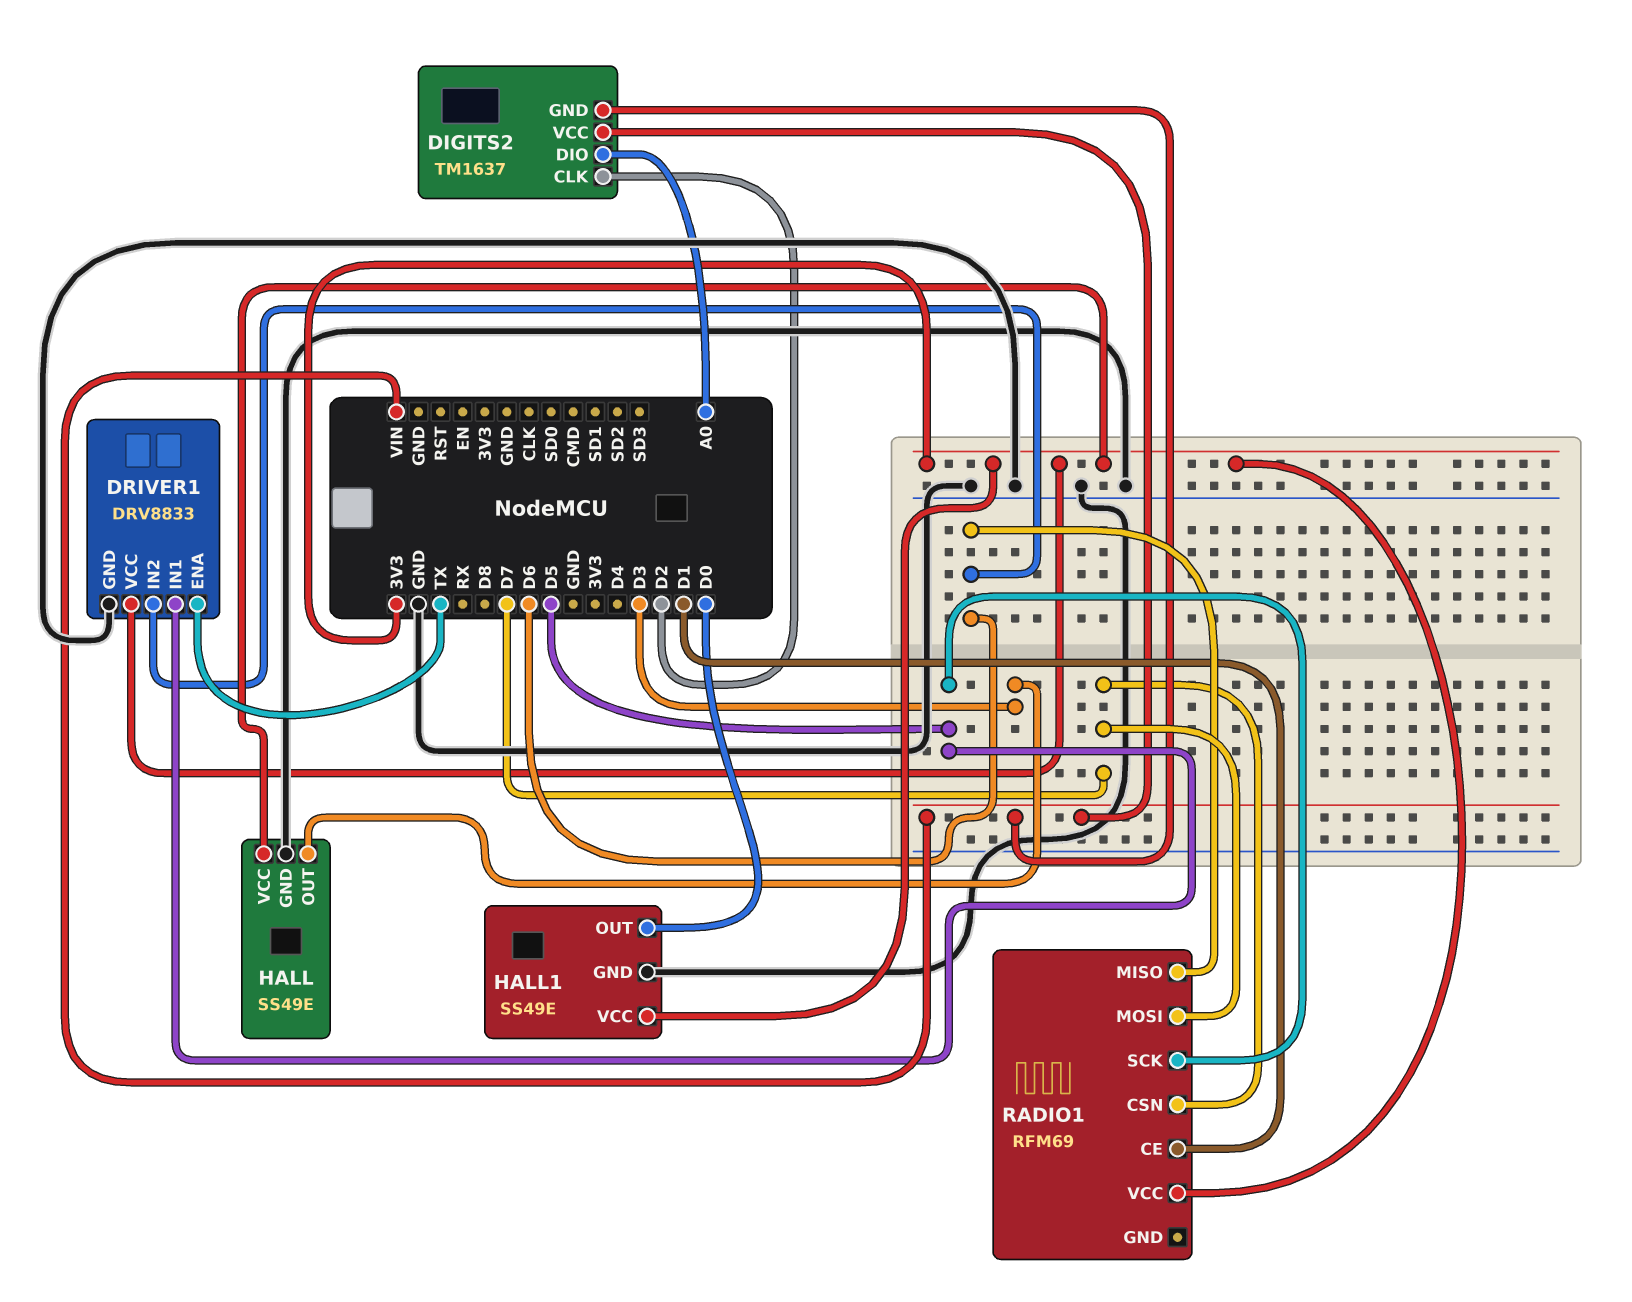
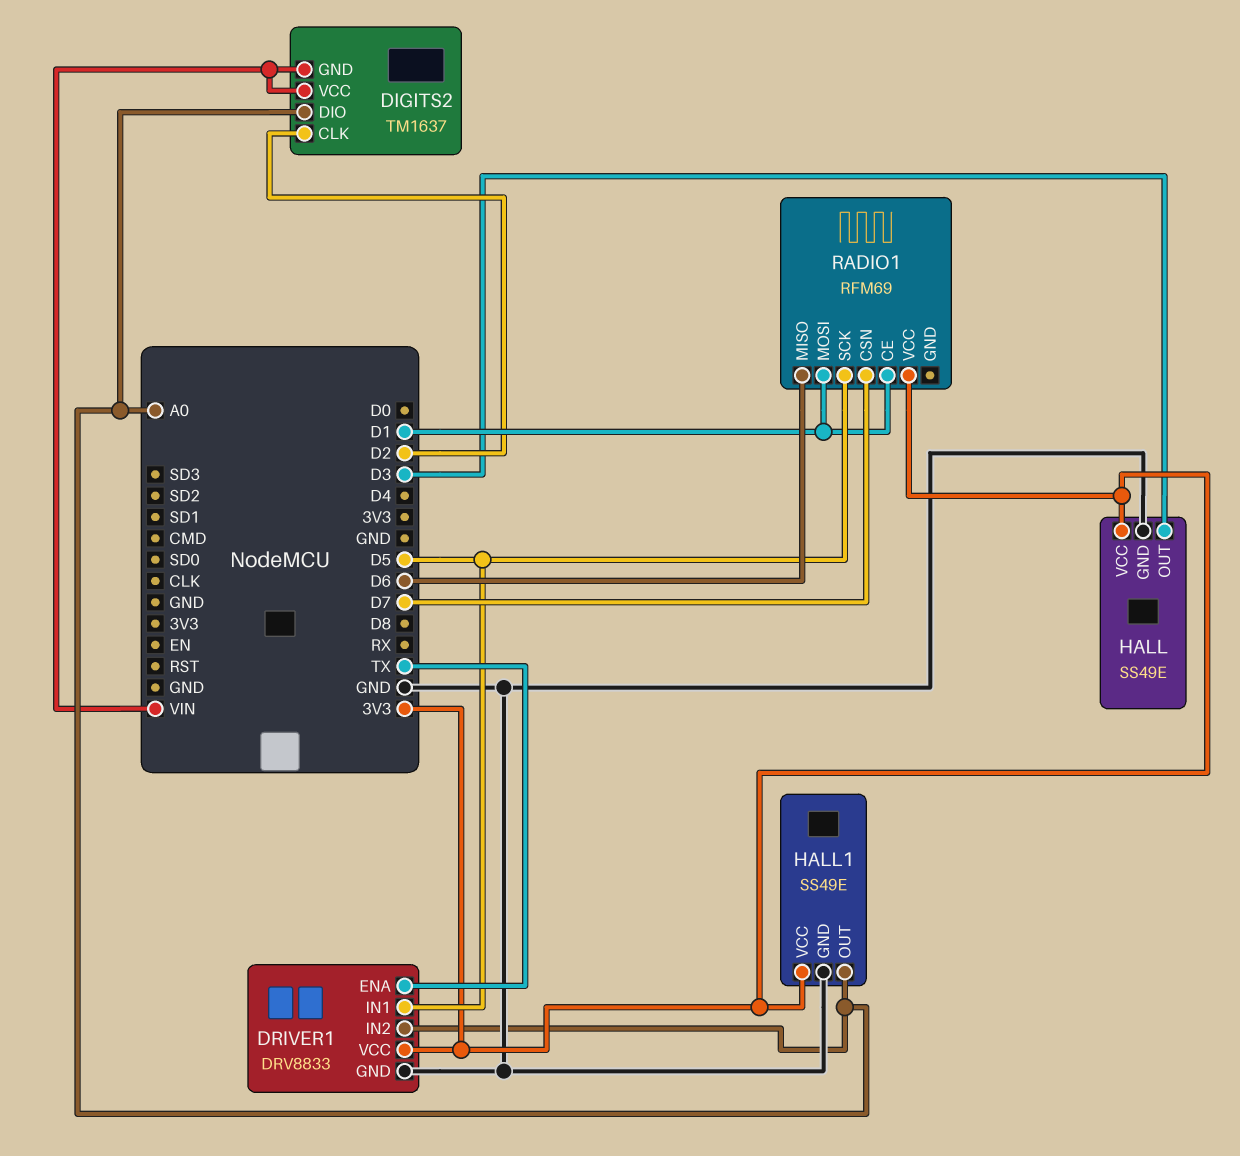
DRIVER1 pin IN2: D6 -> A0
HALL1 pin OUT: D0 -> A0
RADIO1 pin MOSI: D7 -> D1

